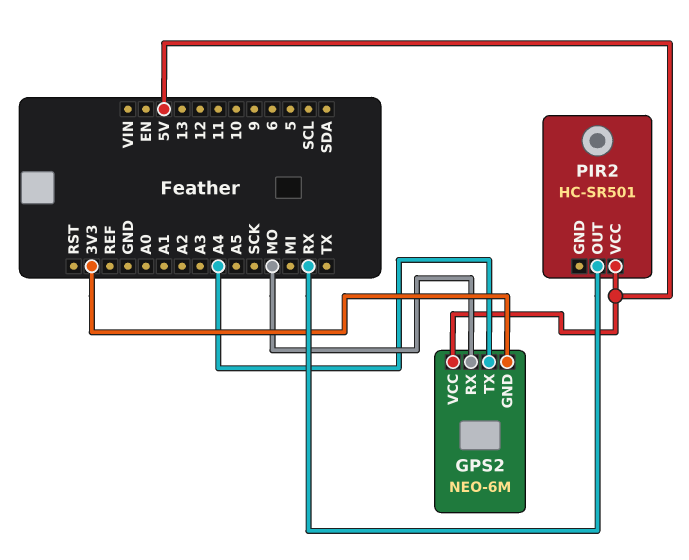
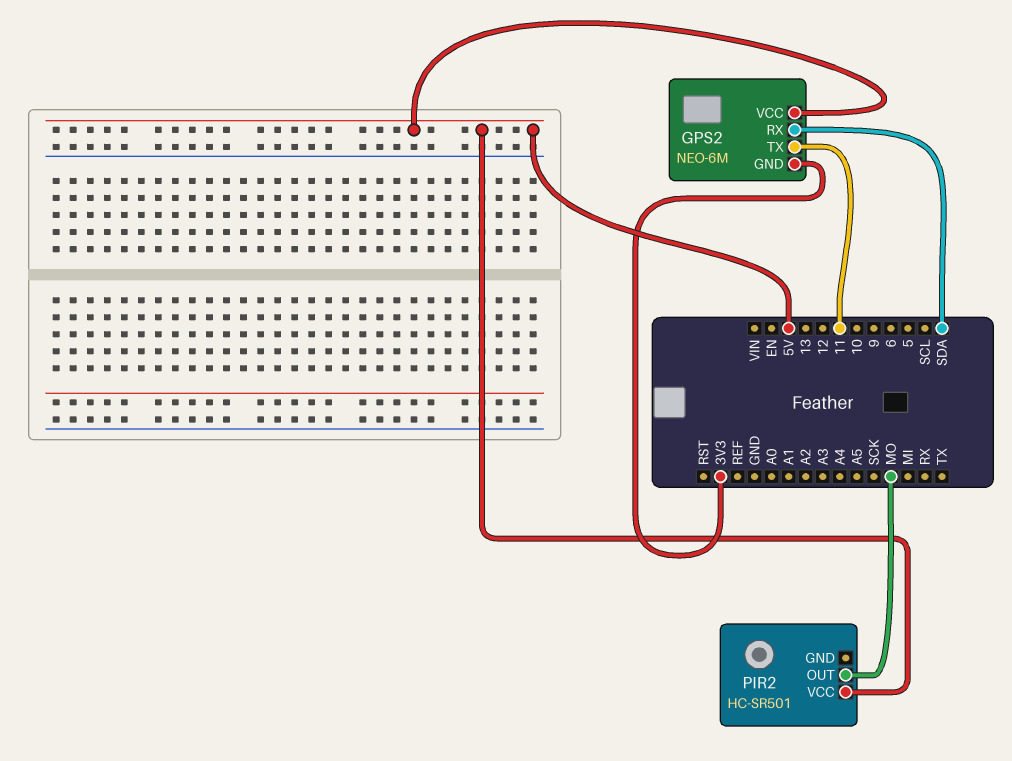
GPS2 pin RX: MO -> SDA
GPS2 pin TX: A4 -> 11
PIR2 pin OUT: RX -> MO

